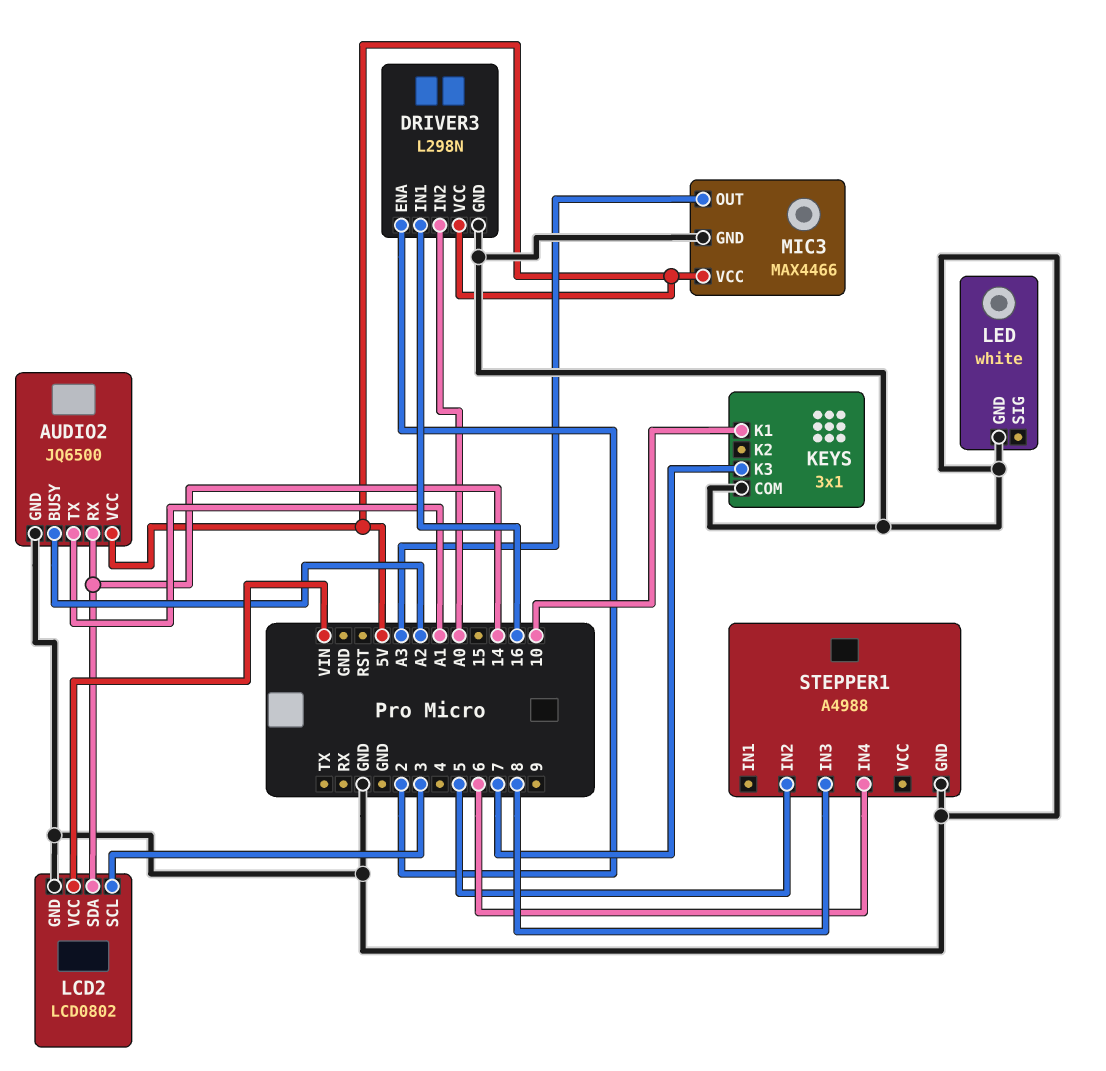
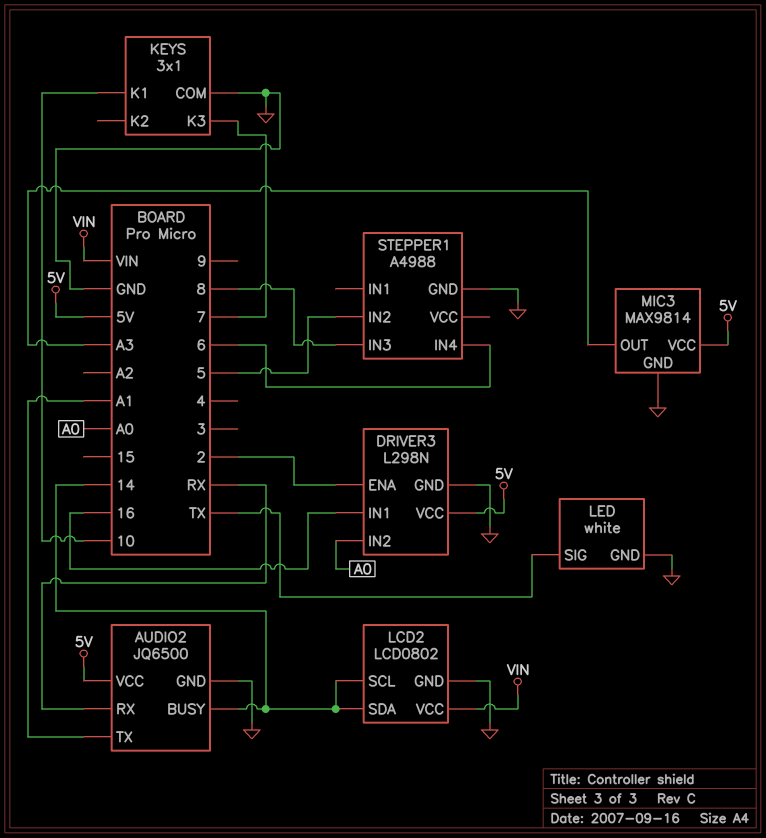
AUDIO2 pin BUSY: A2 -> 14
AUDIO2 pin RX: 14 -> RX
LCD2 pin SCL: 3 -> 14
LED pin SIG: none -> TX
MIC3: MAX4466 -> MAX9814

